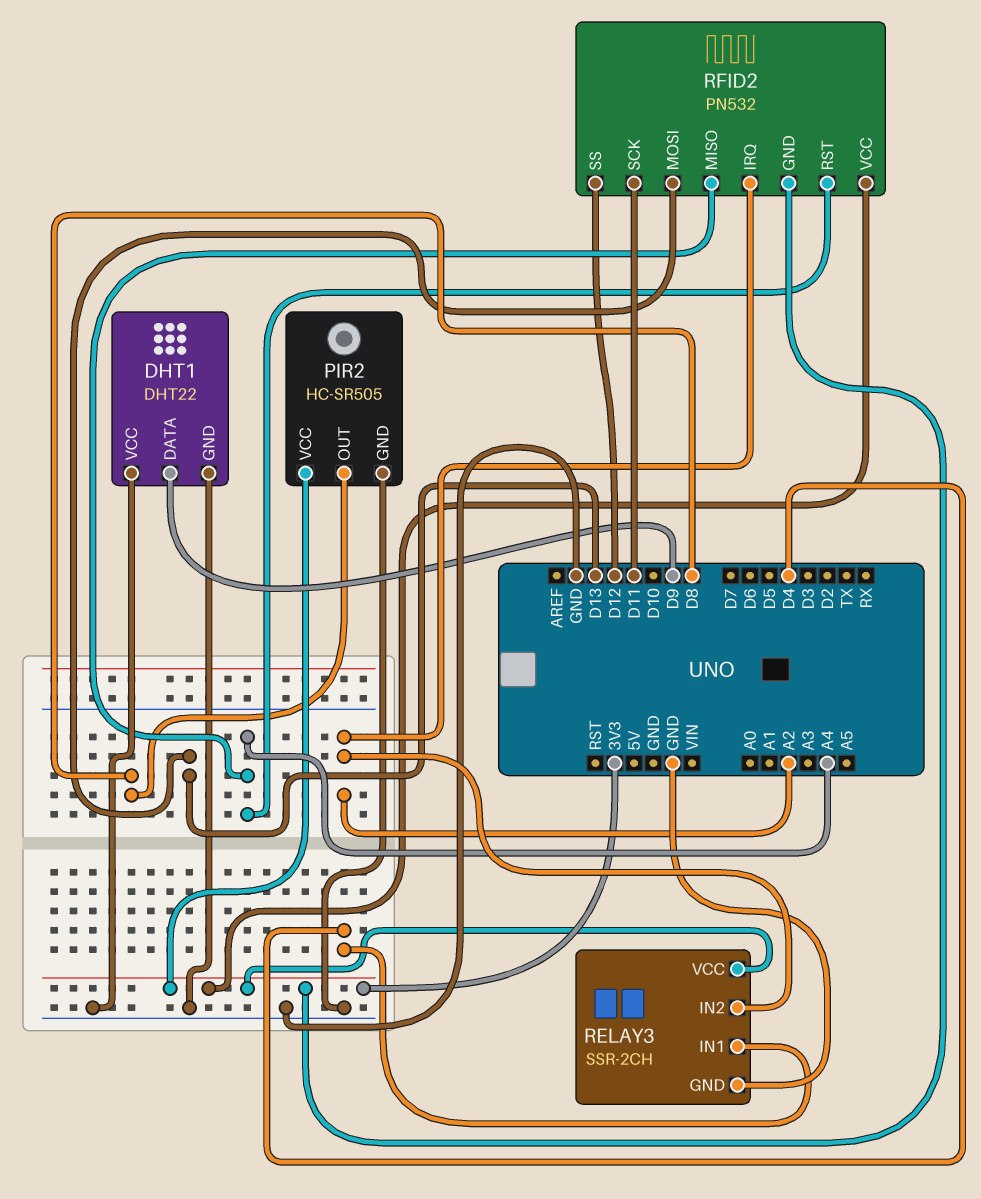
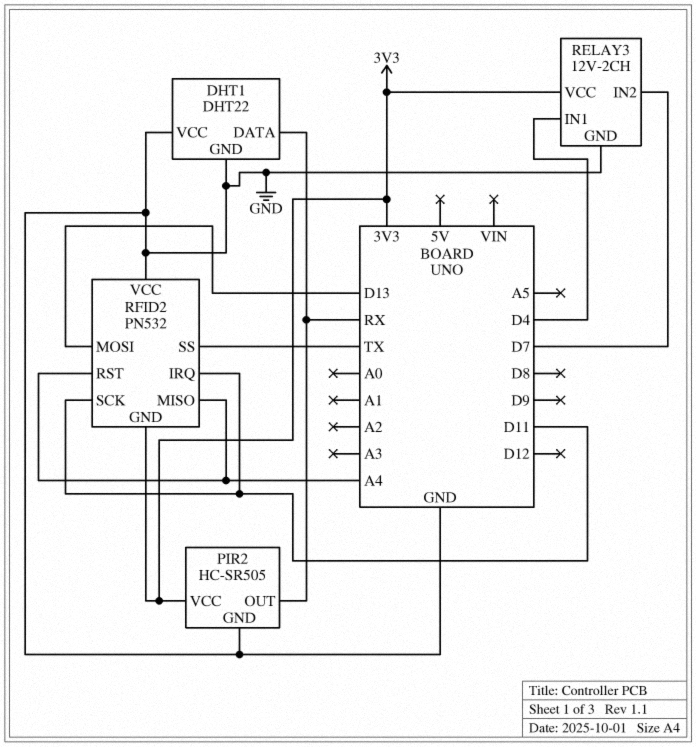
DHT1 pin DATA: D9 -> RX
PIR2 pin OUT: D8 -> RX
RELAY3: SSR-2CH -> 12V-2CH
RELAY3 pin IN2: A2 -> D7
RFID2 pin IRQ: A2 -> D11
RFID2 pin SS: D12 -> TX
RFID2 pin VCC: 3V3 -> GND

